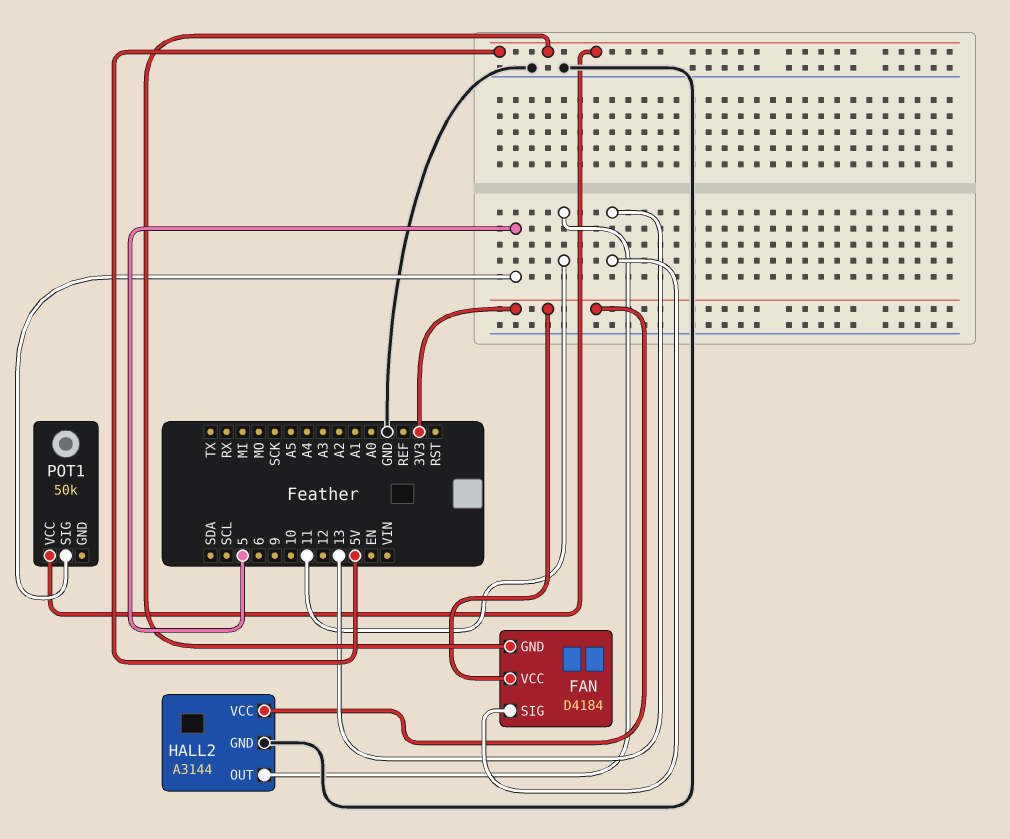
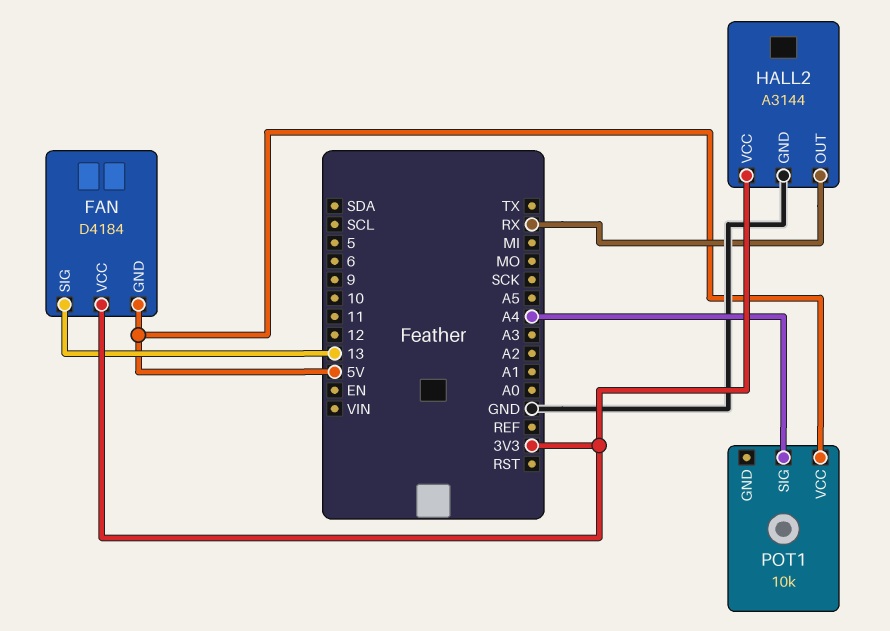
HALL2 pin OUT: 11 -> RX
POT1: 50k -> 10k
POT1 pin SIG: 5 -> A4

